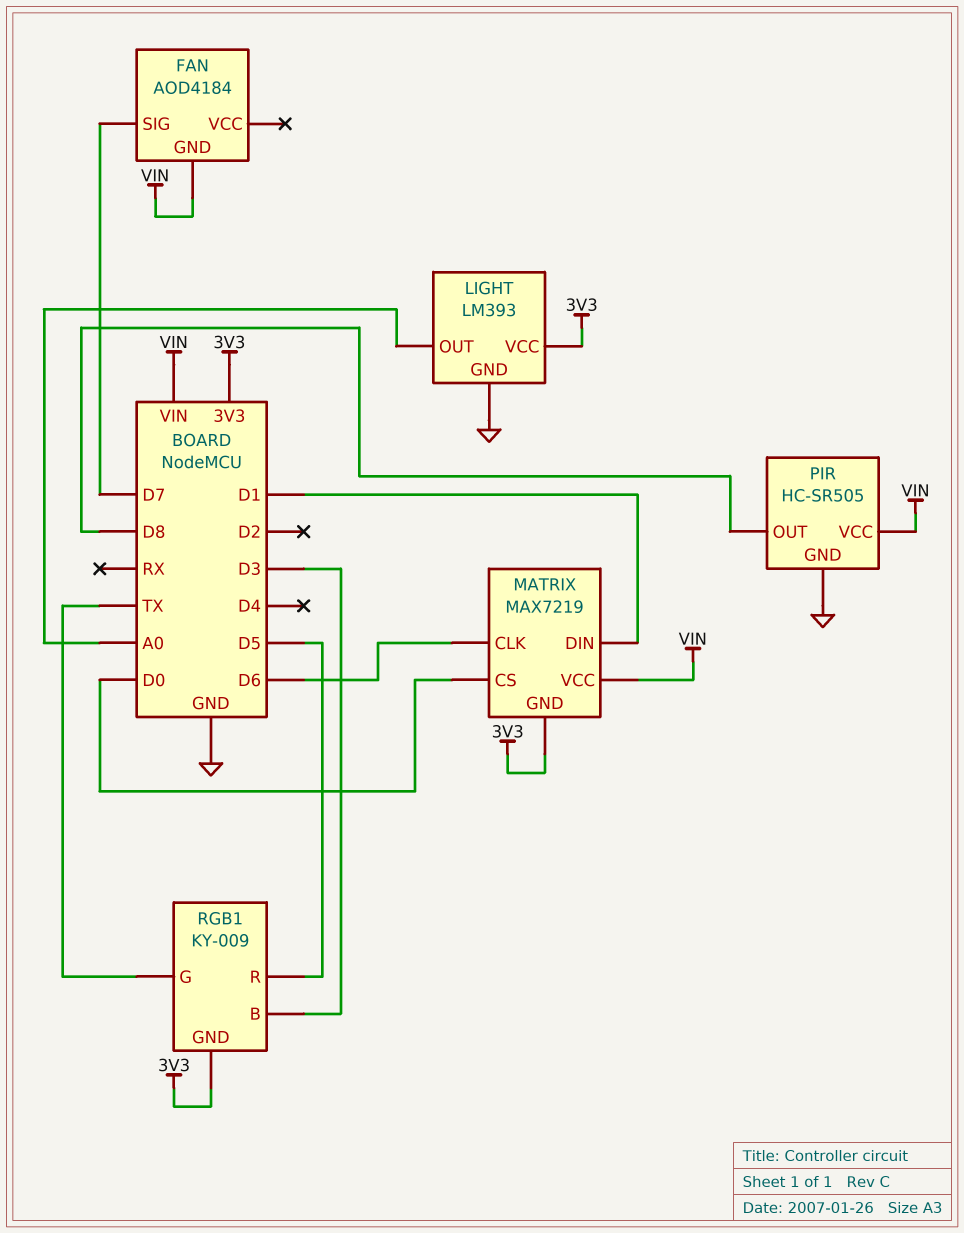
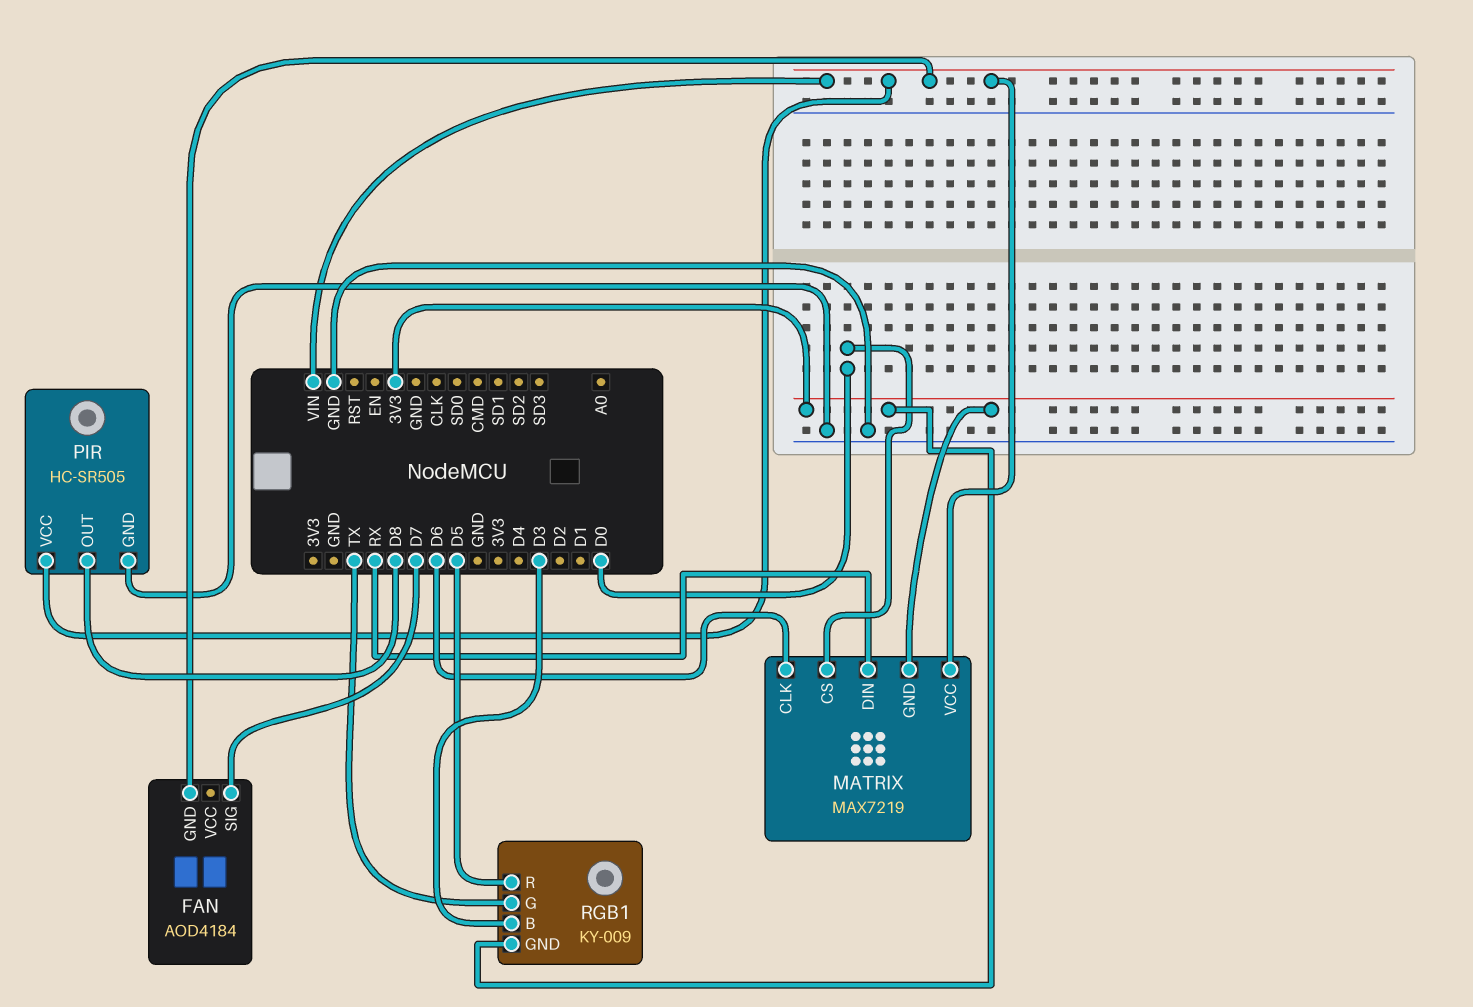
LIGHT: LM393 -> none
LIGHT pin GND: GND -> none
LIGHT pin OUT: A0 -> none
LIGHT pin VCC: 3V3 -> none
MATRIX pin DIN: D1 -> RX

